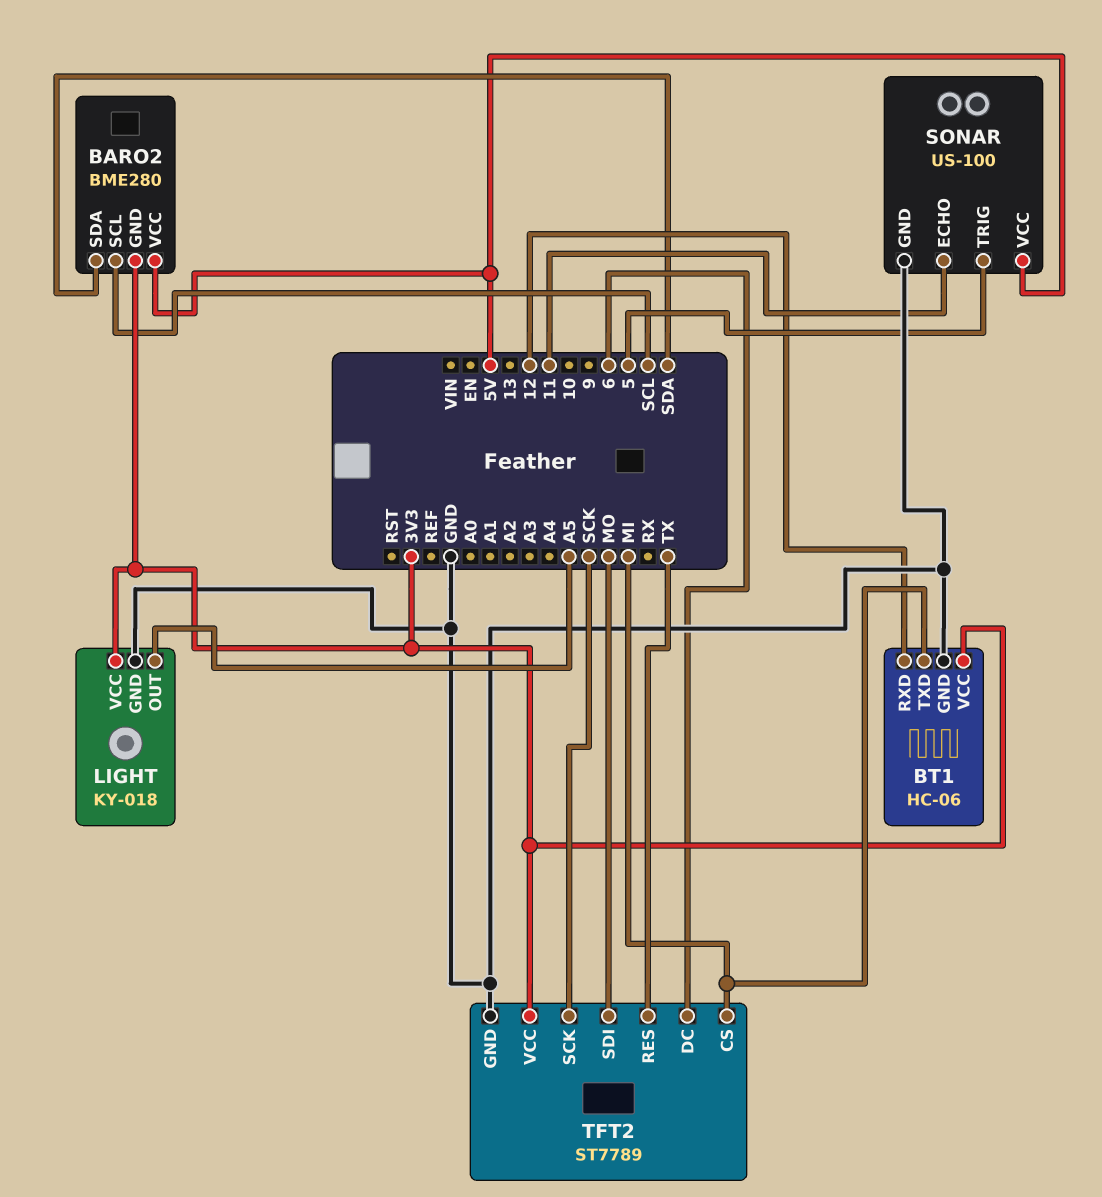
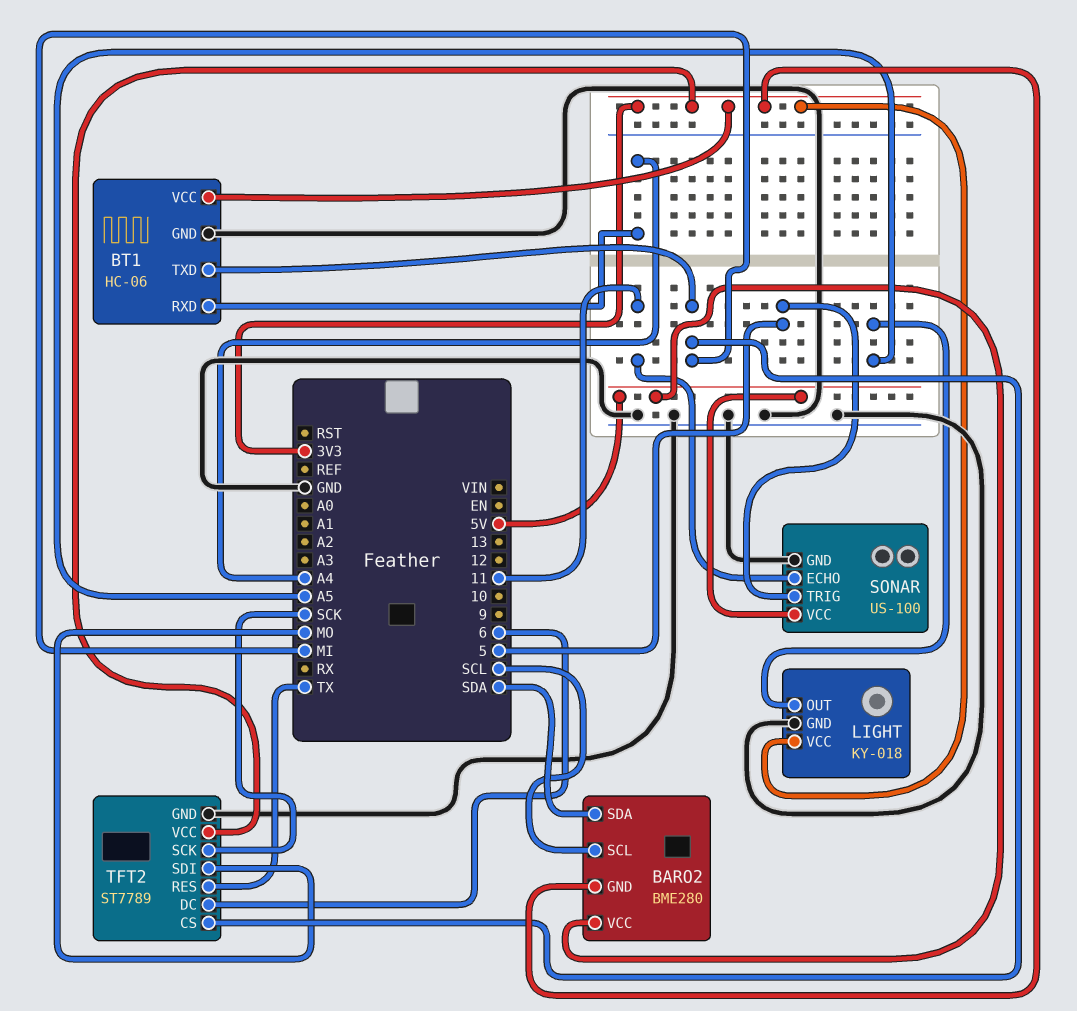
BT1 pin RXD: 12 -> A4

